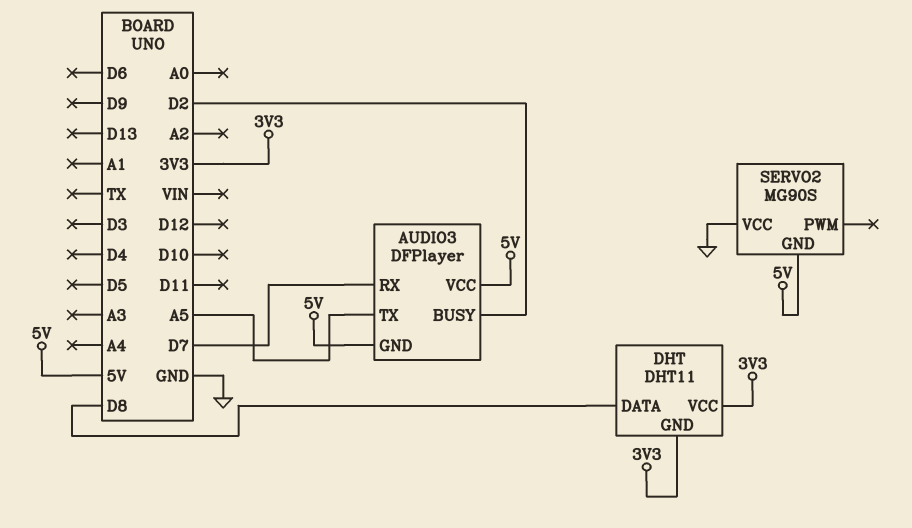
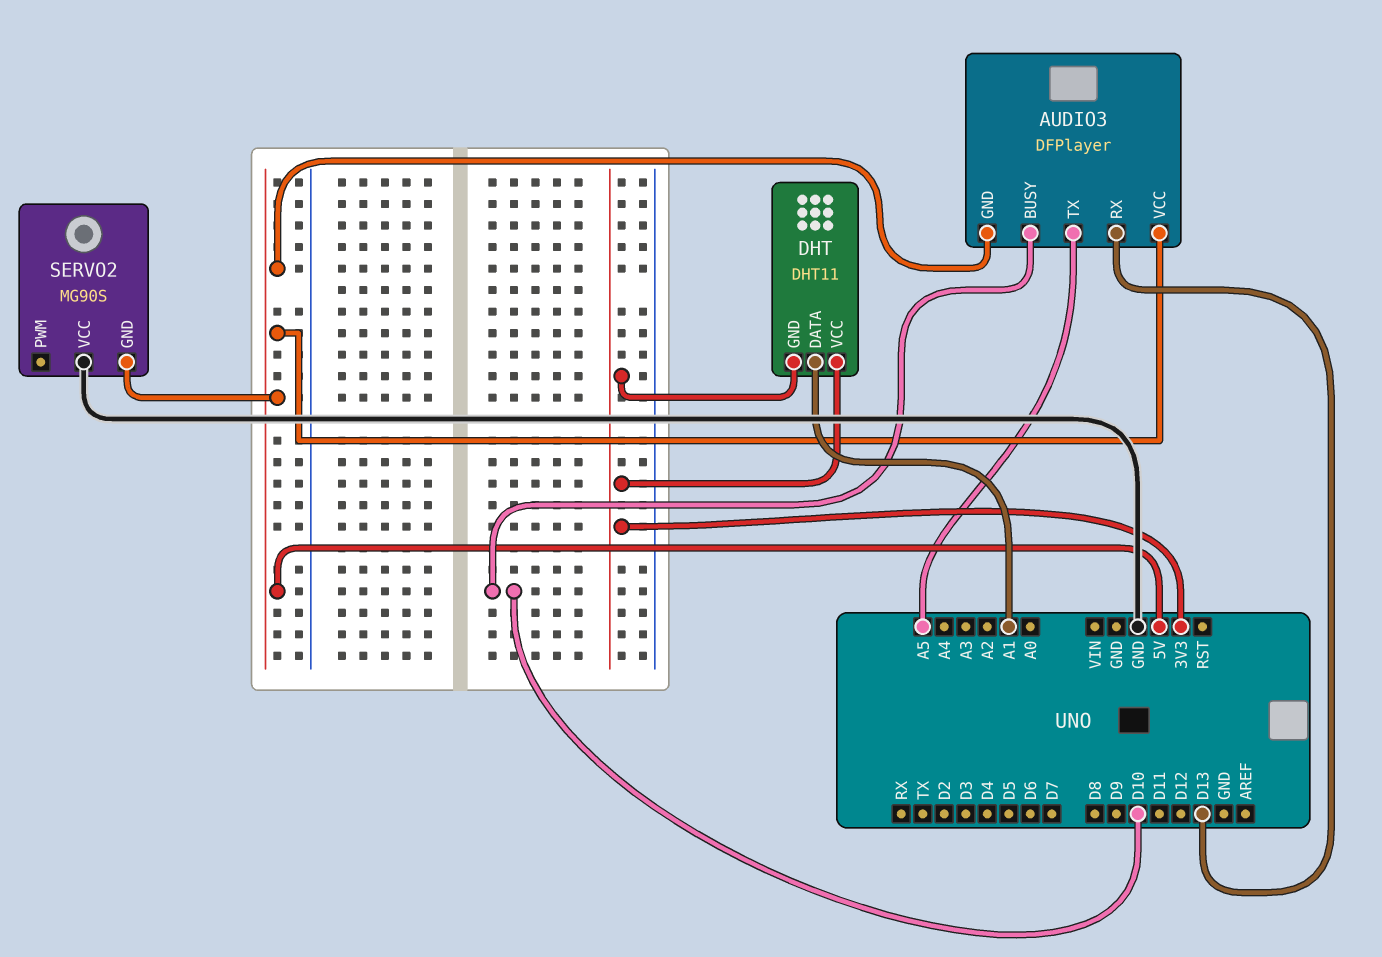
AUDIO3 pin BUSY: D2 -> D10
AUDIO3 pin RX: D7 -> D13
DHT pin DATA: D8 -> A1

